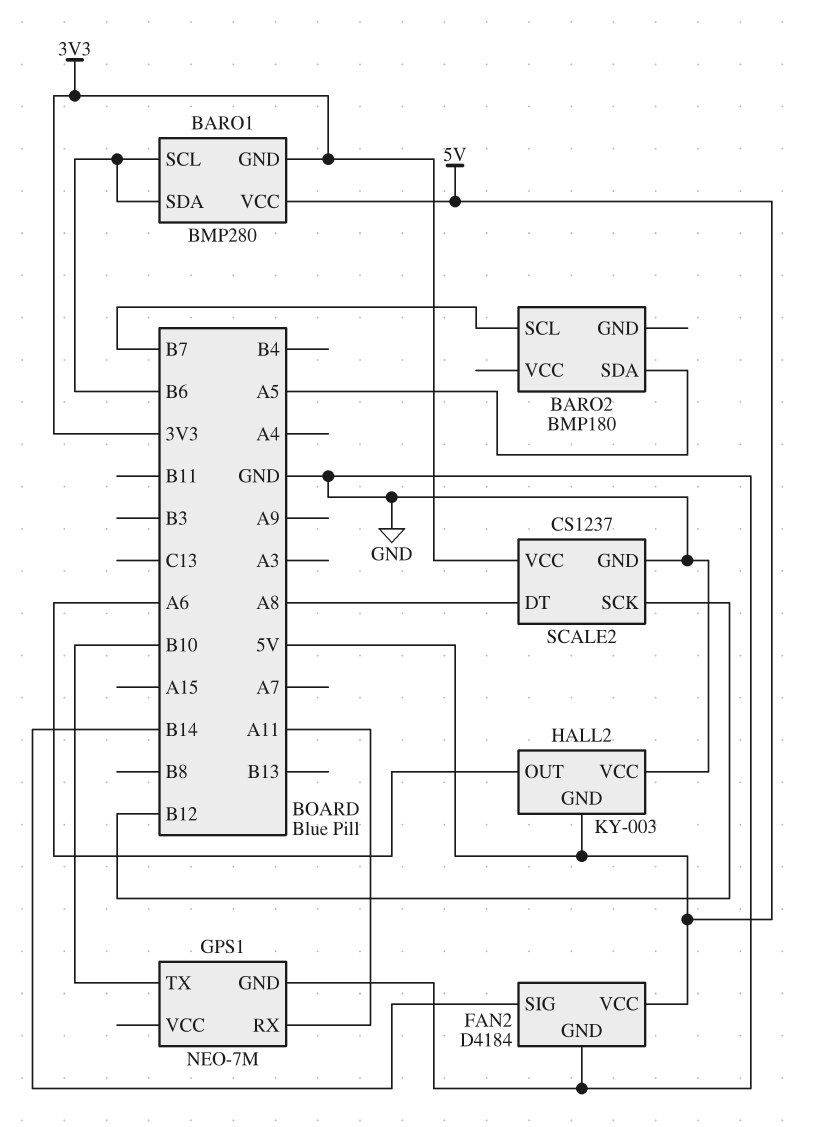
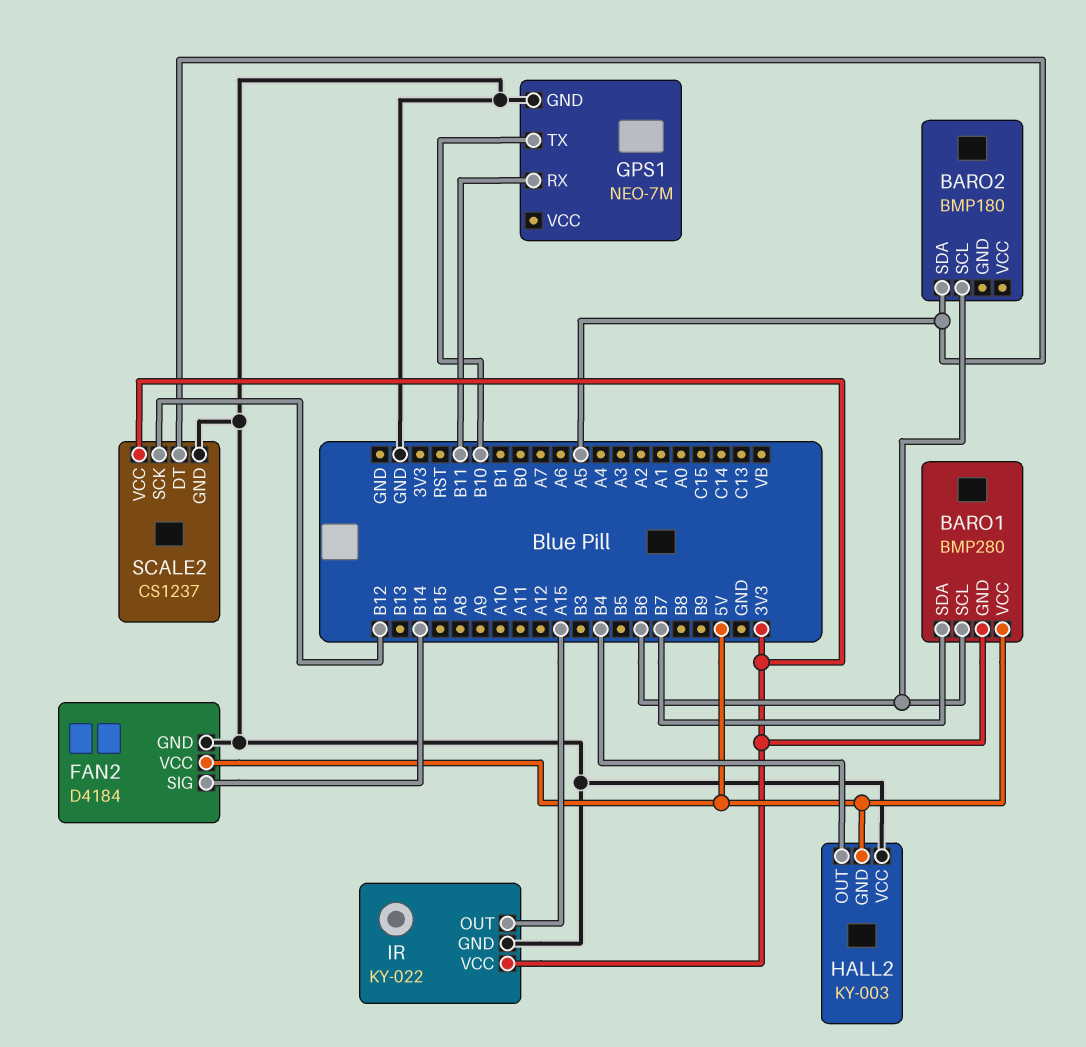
BARO1 pin SDA: B6 -> B7
BARO2 pin SCL: B7 -> B6
GPS1 pin RX: A11 -> B11
HALL2 pin OUT: A6 -> B4
IR: none -> KY-022
IR pin GND: none -> GND
IR pin OUT: none -> A15
IR pin VCC: none -> 3V3
SCALE2 pin DT: A8 -> A5

